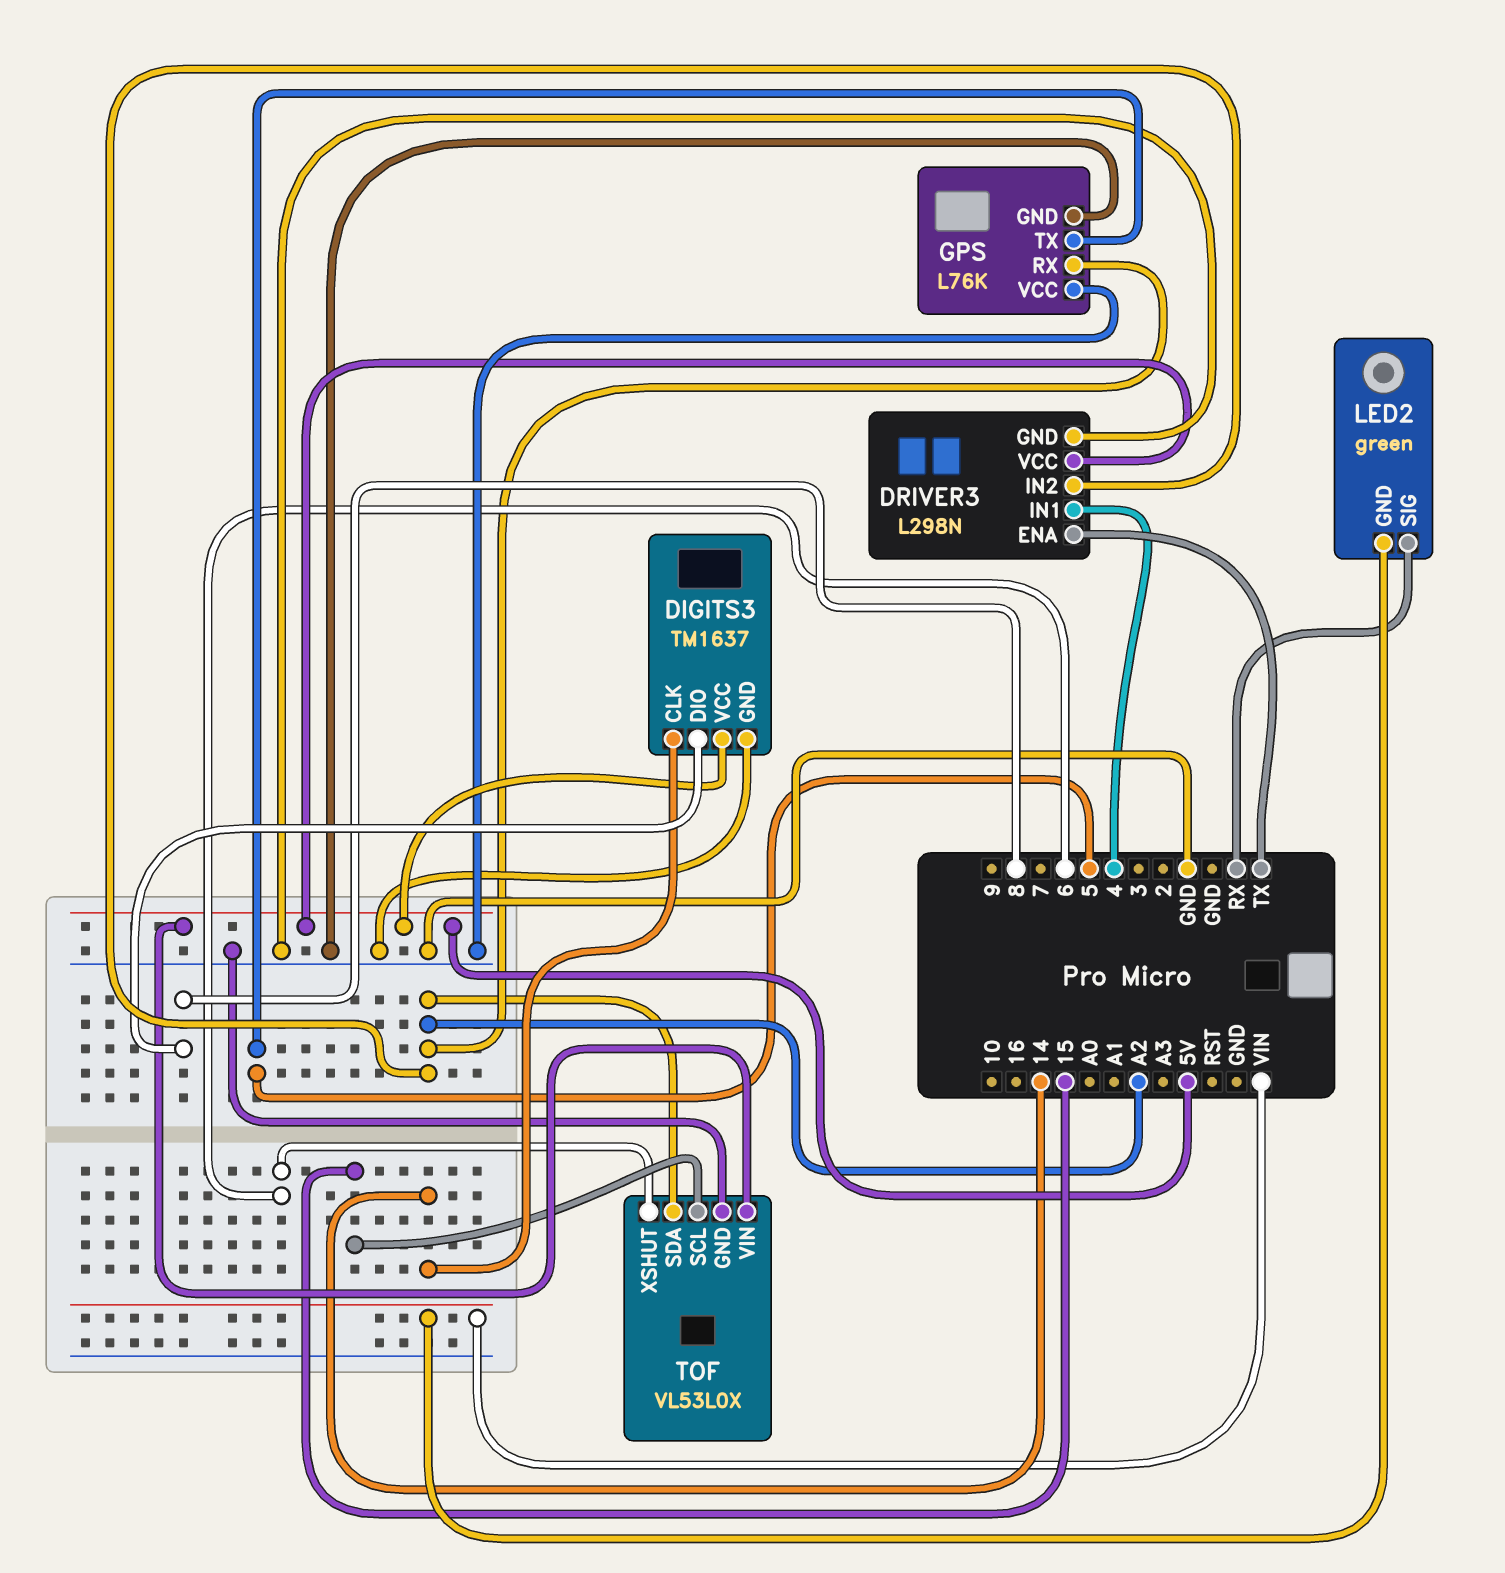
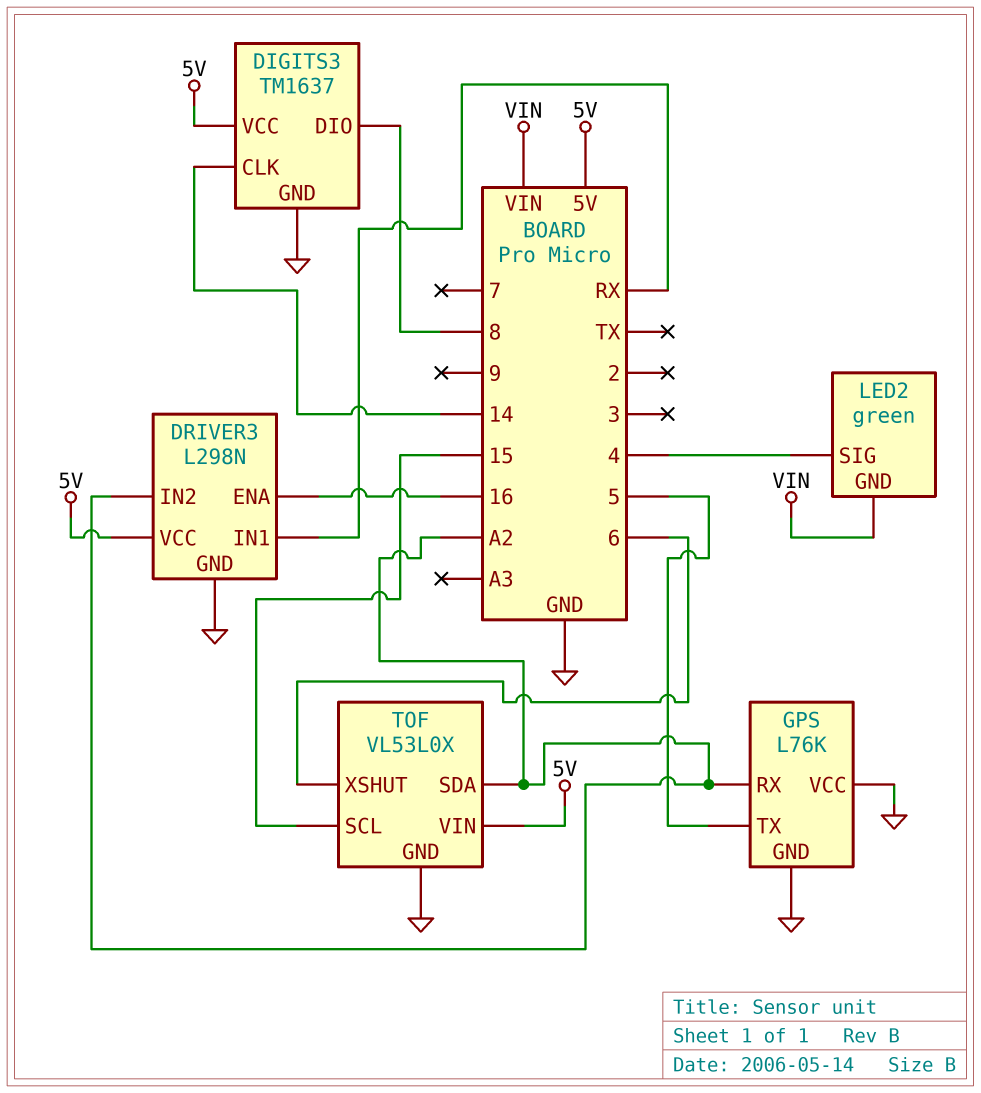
DRIVER3 pin ENA: TX -> 16
DRIVER3 pin IN1: 4 -> RX
LED2 pin SIG: RX -> 4

